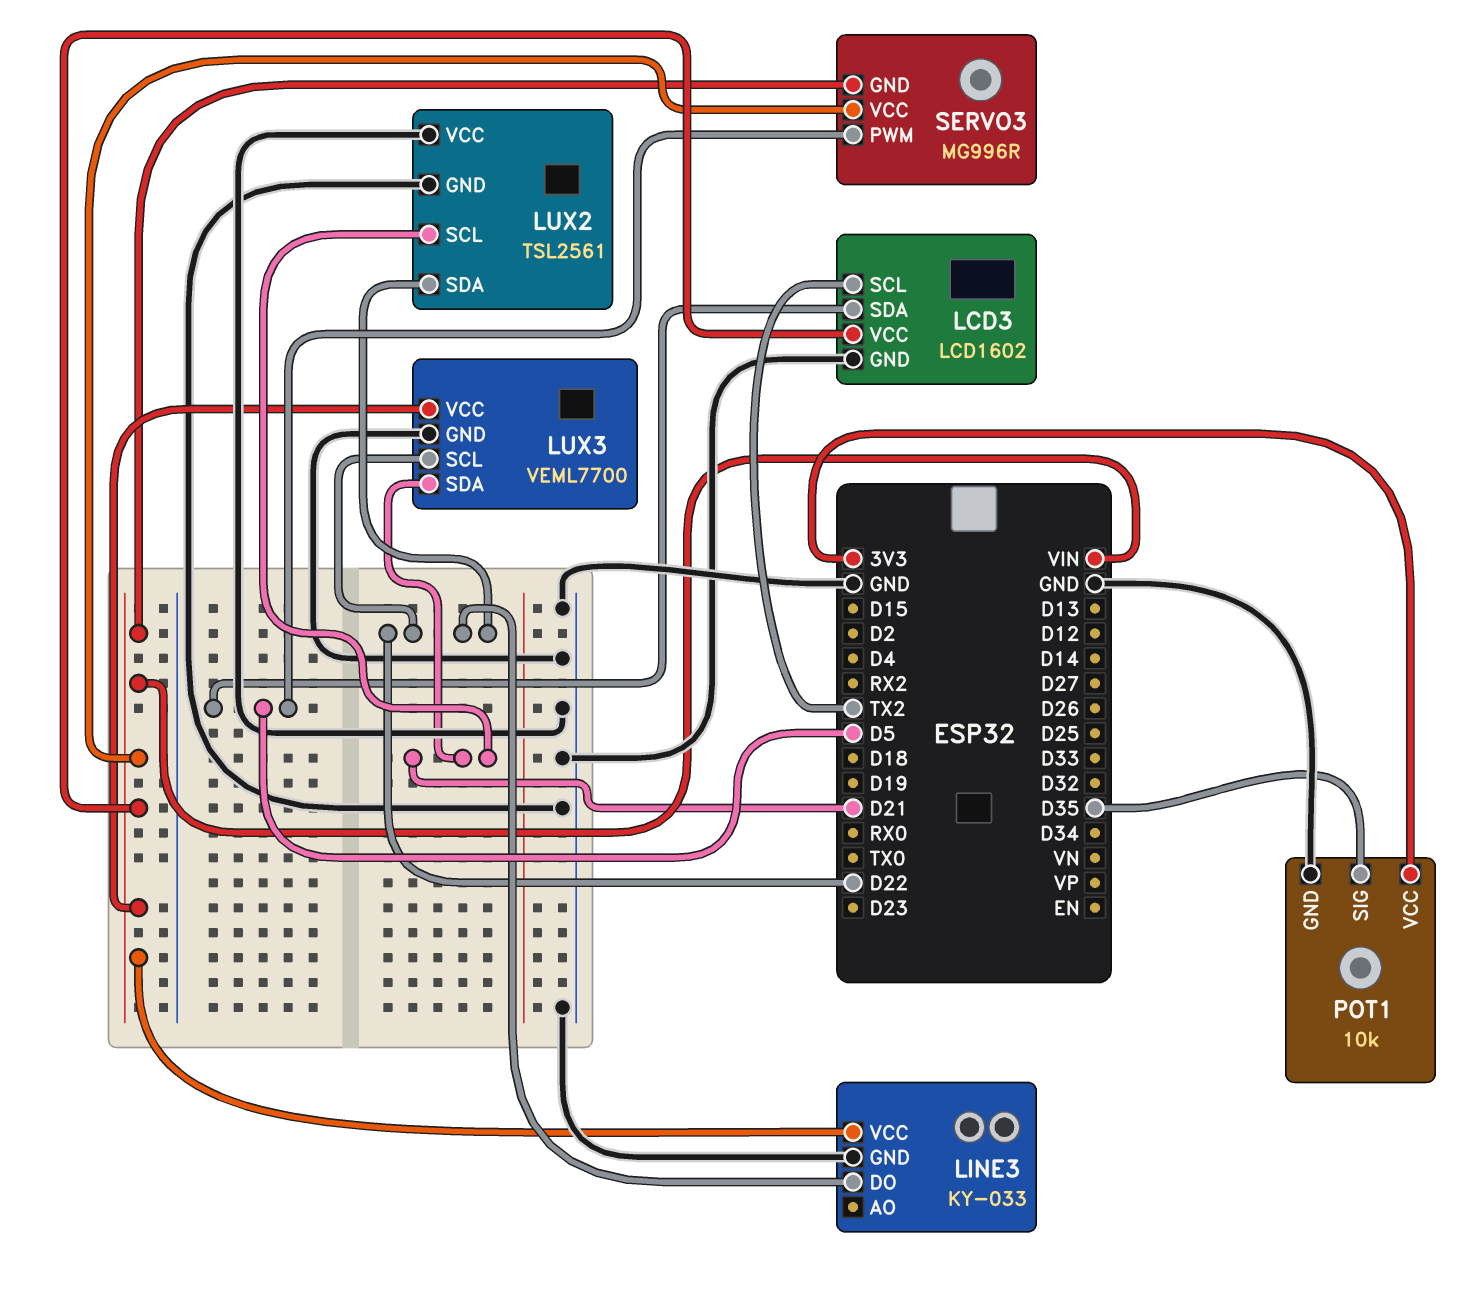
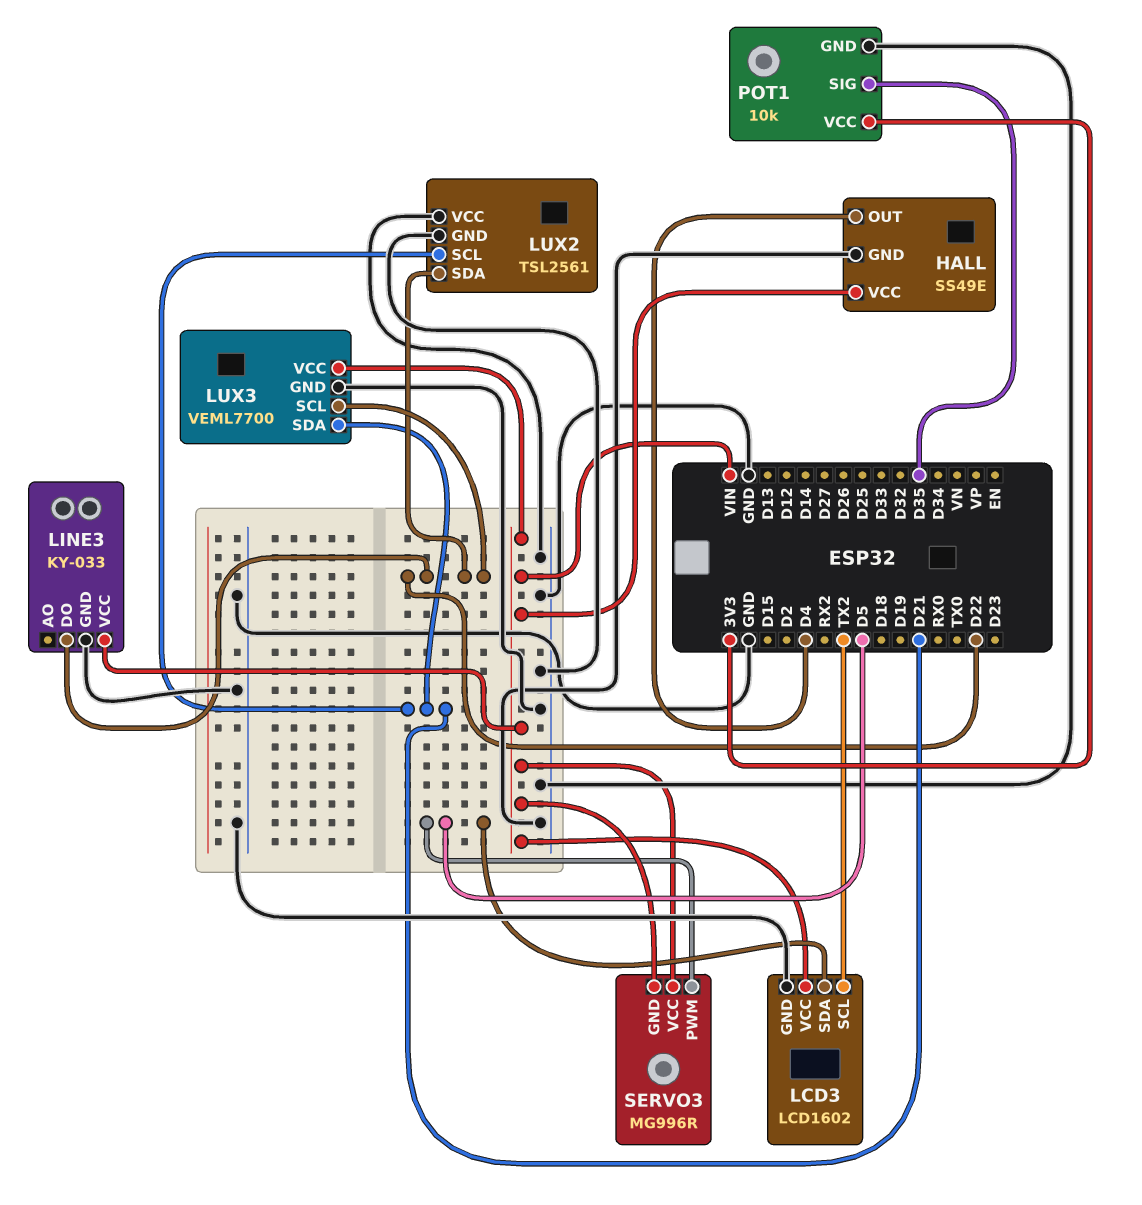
HALL: none -> SS49E
HALL pin GND: none -> GND
HALL pin OUT: none -> D4
HALL pin VCC: none -> VIN

